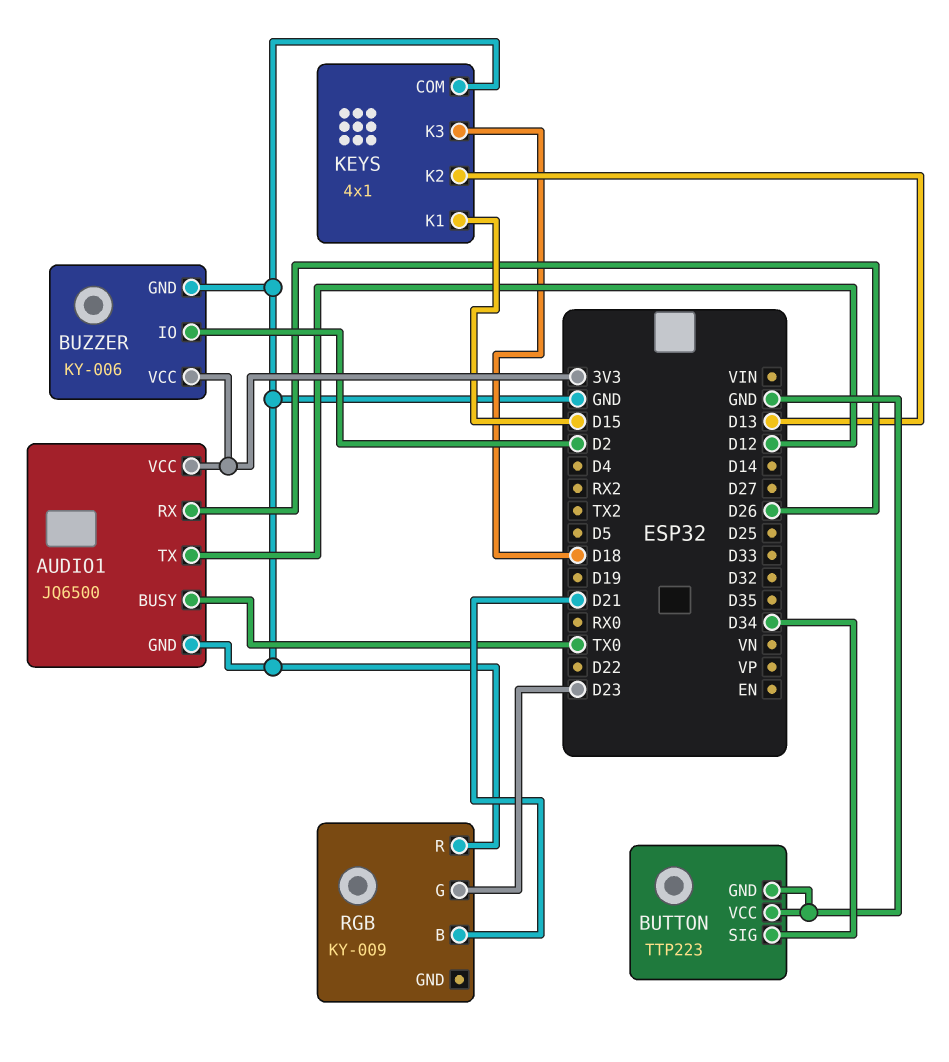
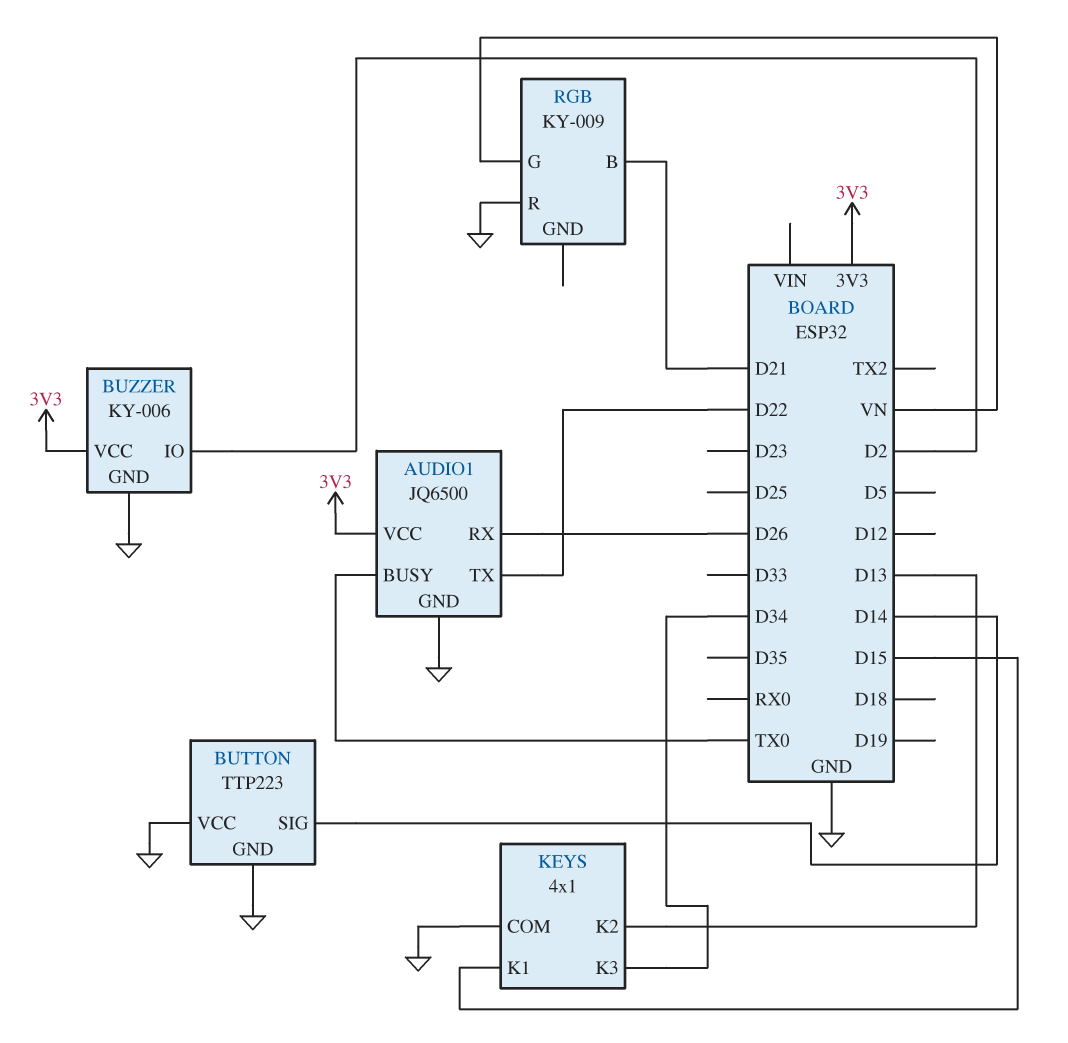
AUDIO1 pin TX: D12 -> D22
BUTTON pin SIG: D34 -> D14
KEYS pin K3: D18 -> D34
RGB pin G: D23 -> VN

